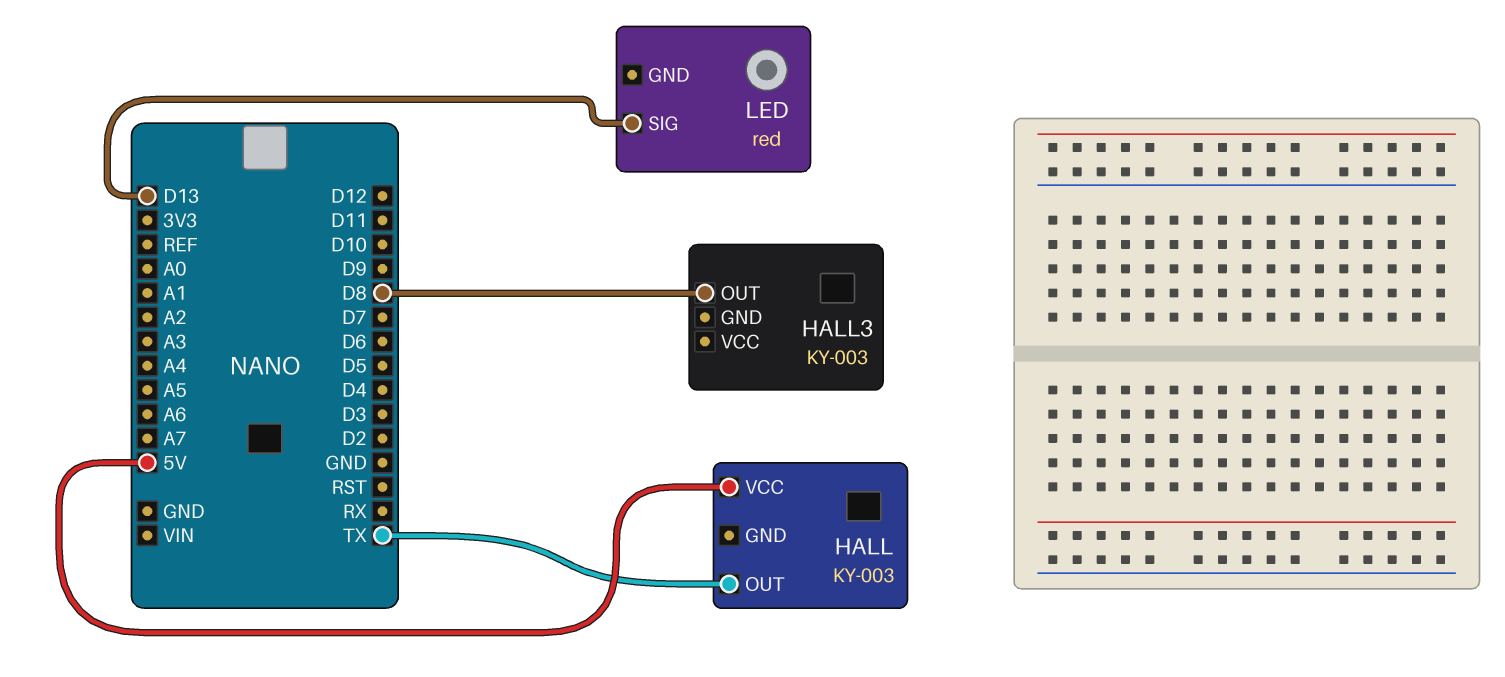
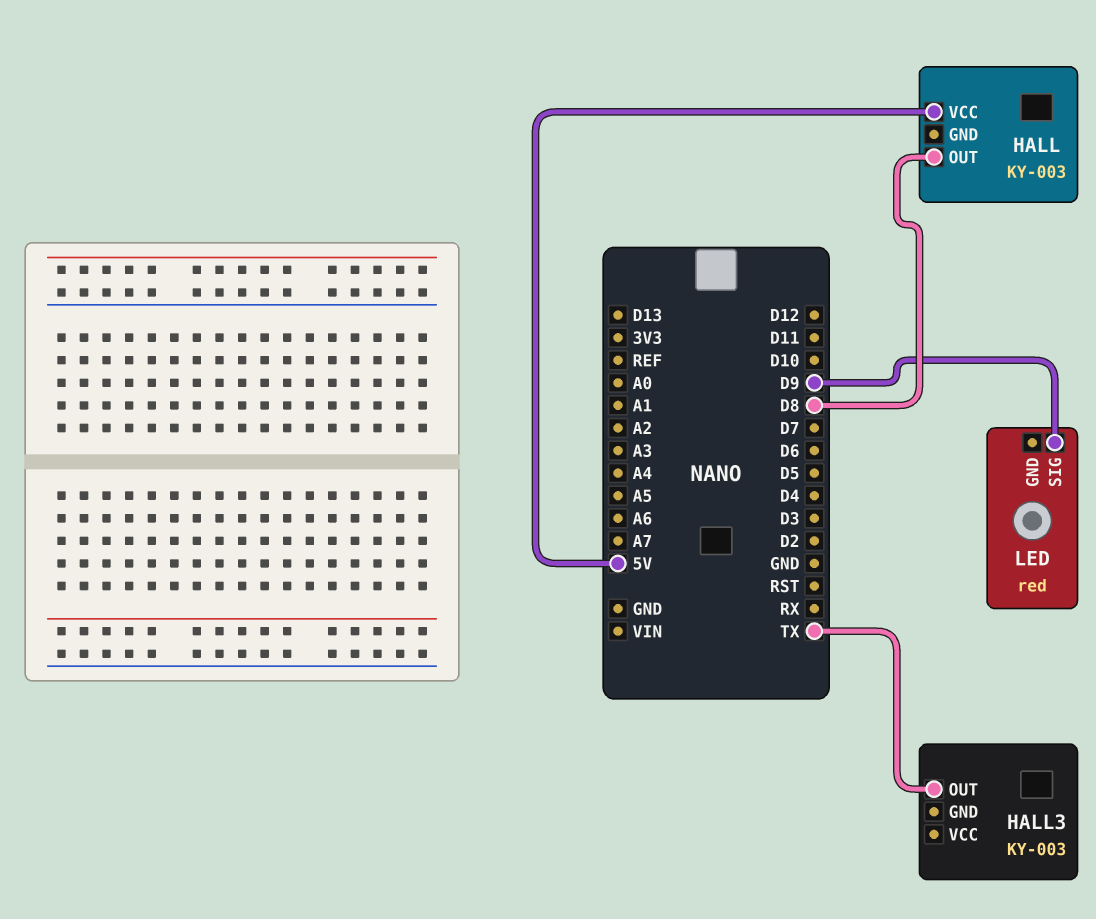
HALL pin OUT: TX -> D8
HALL3 pin OUT: D8 -> TX
LED pin SIG: D13 -> D9

